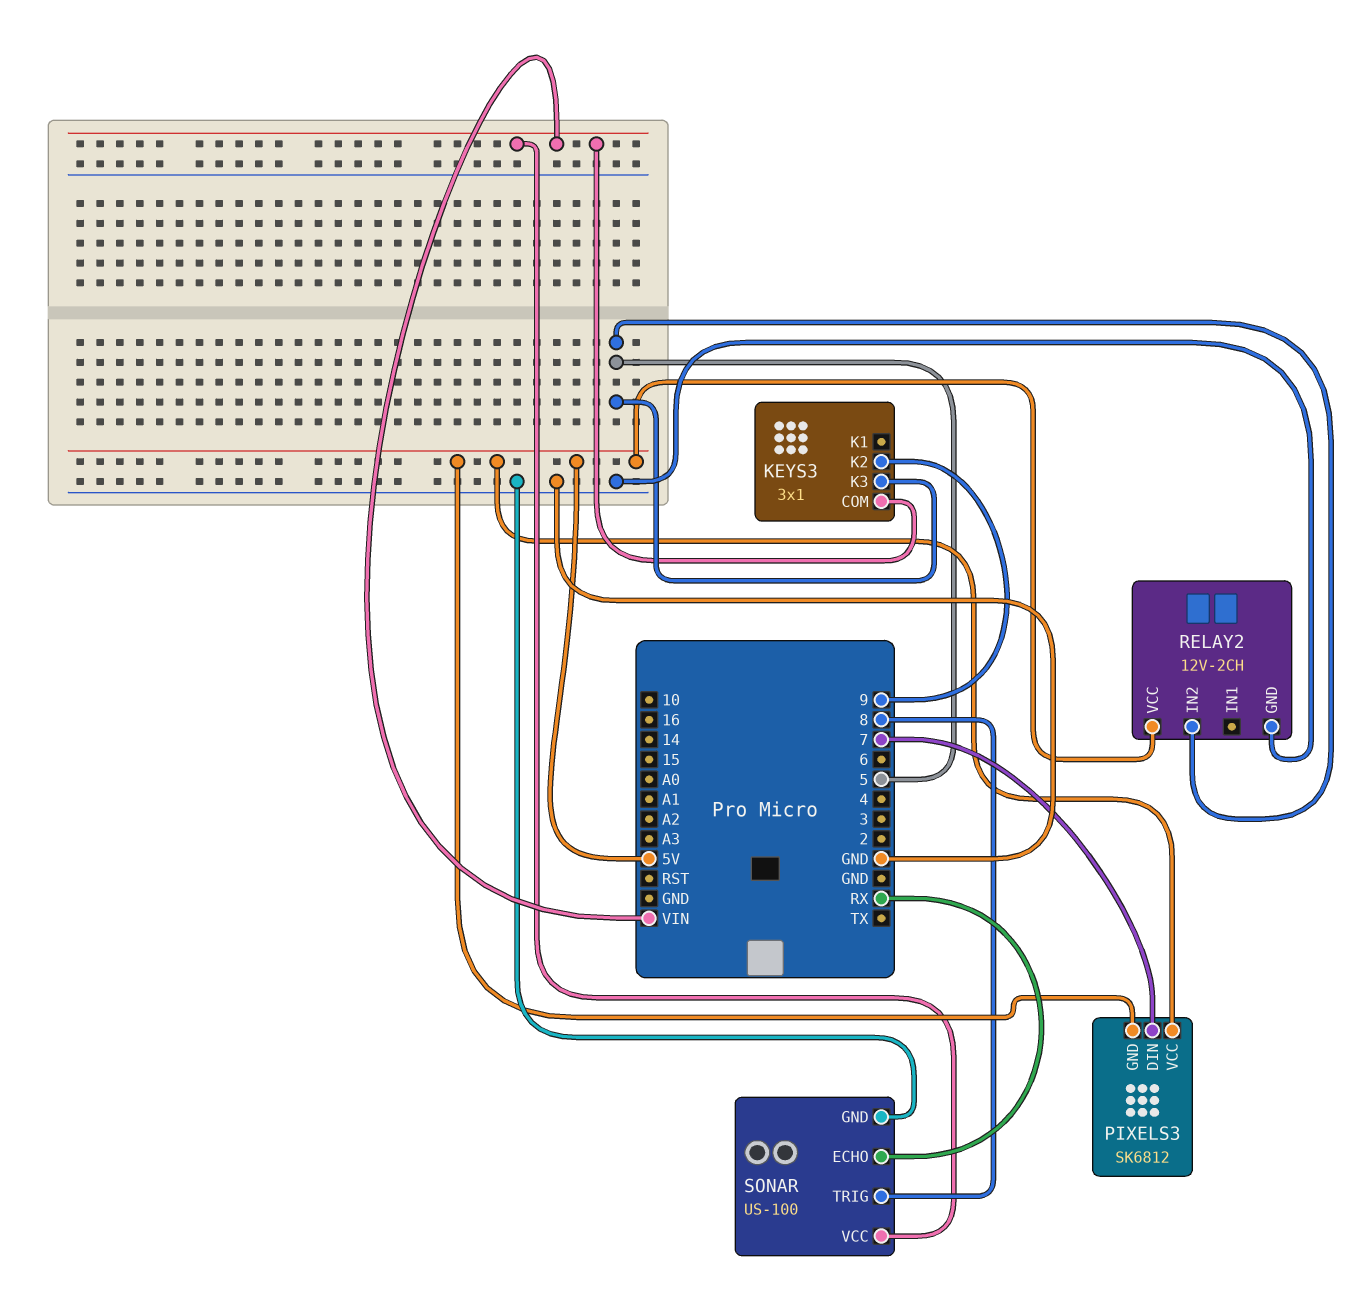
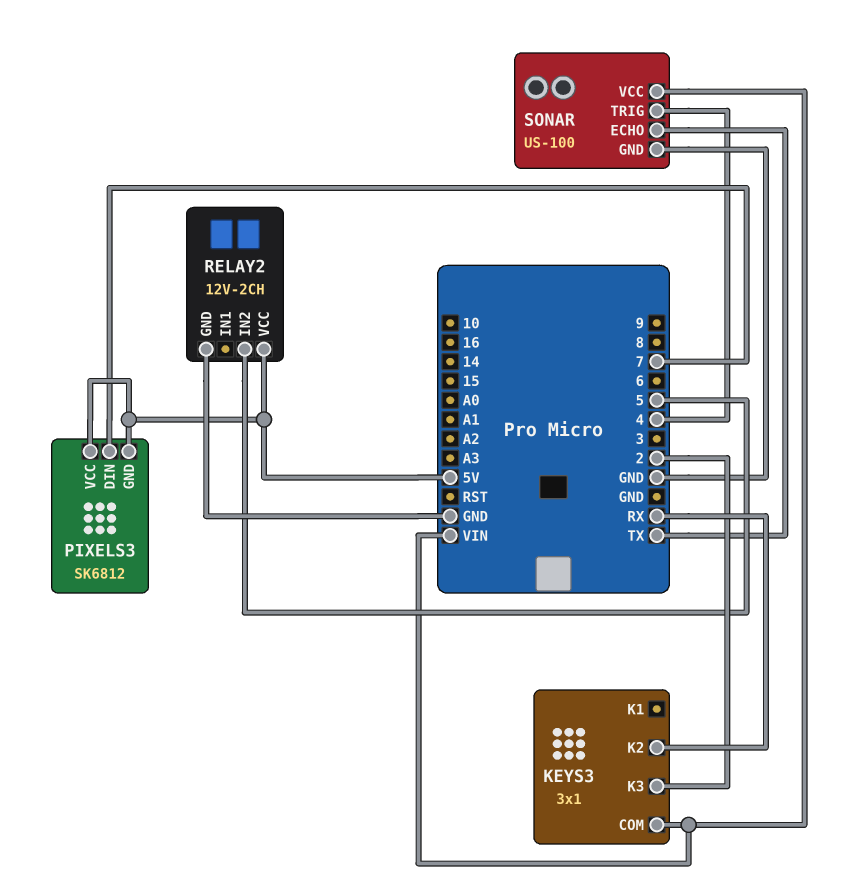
KEYS3 pin K2: 9 -> RX
KEYS3 pin K3: 5 -> 2
SONAR pin ECHO: RX -> TX
SONAR pin TRIG: 8 -> 4

